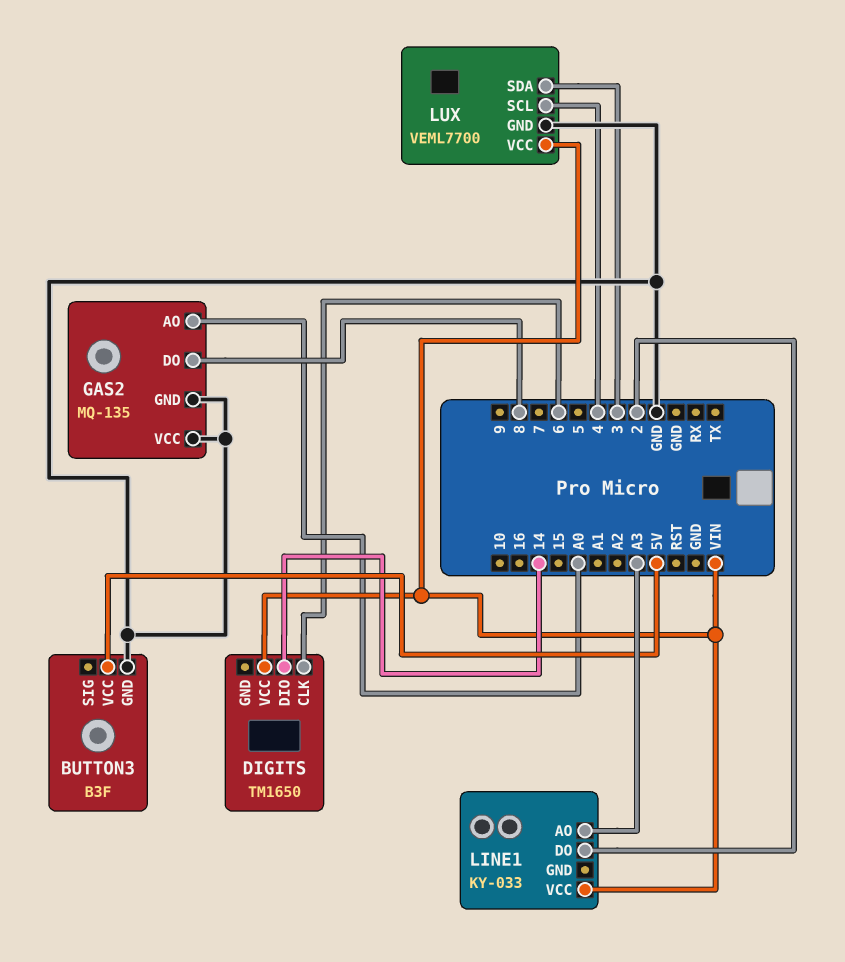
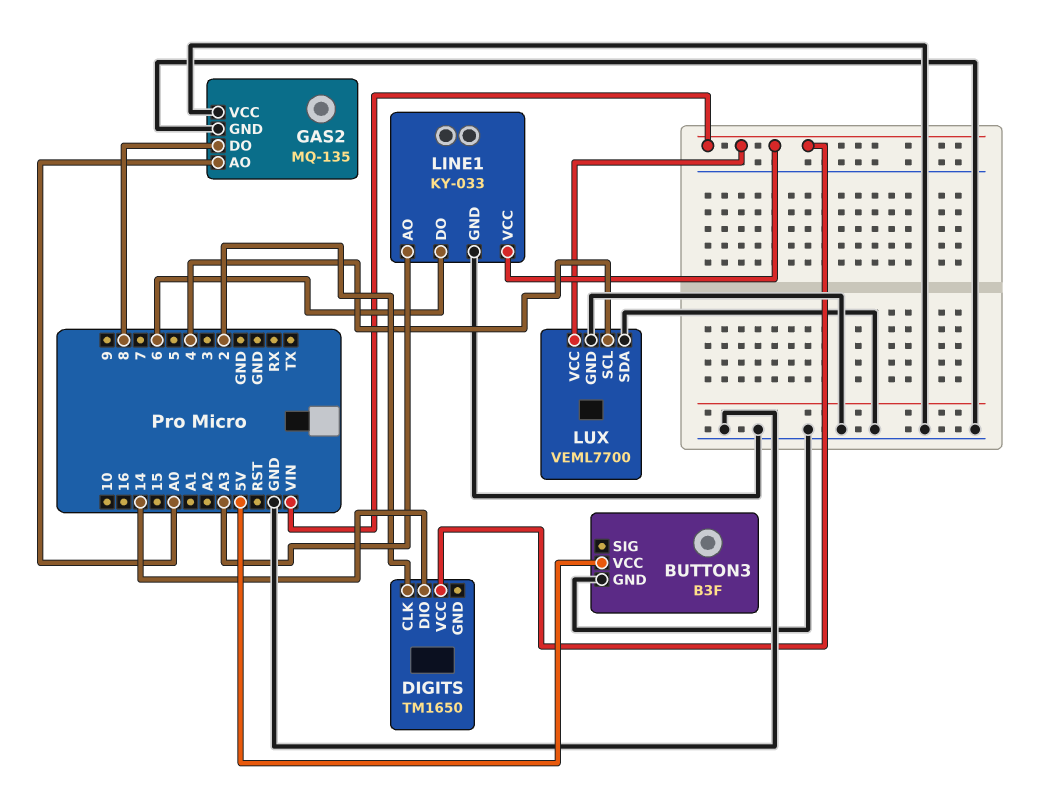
DIGITS pin CLK: 6 -> 2
LINE1 pin DO: 2 -> 6
LINE1 pin GND: none -> GND
LUX pin SDA: 3 -> GND

